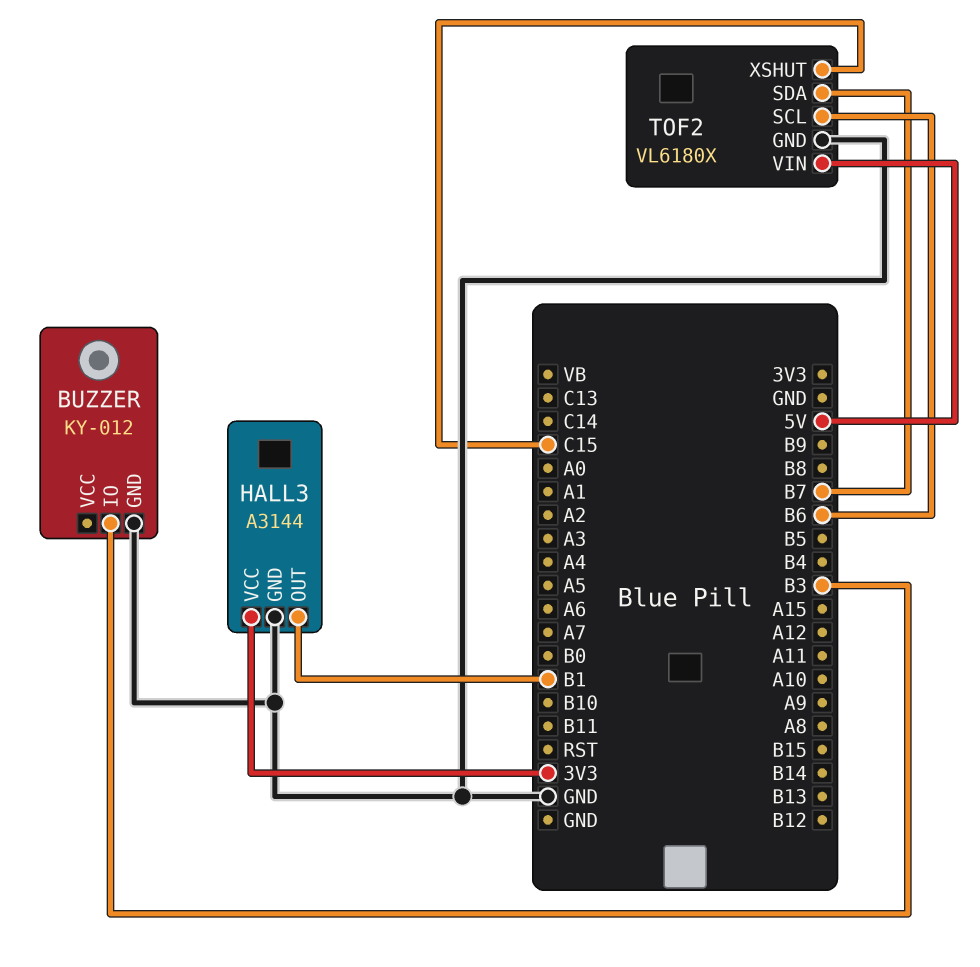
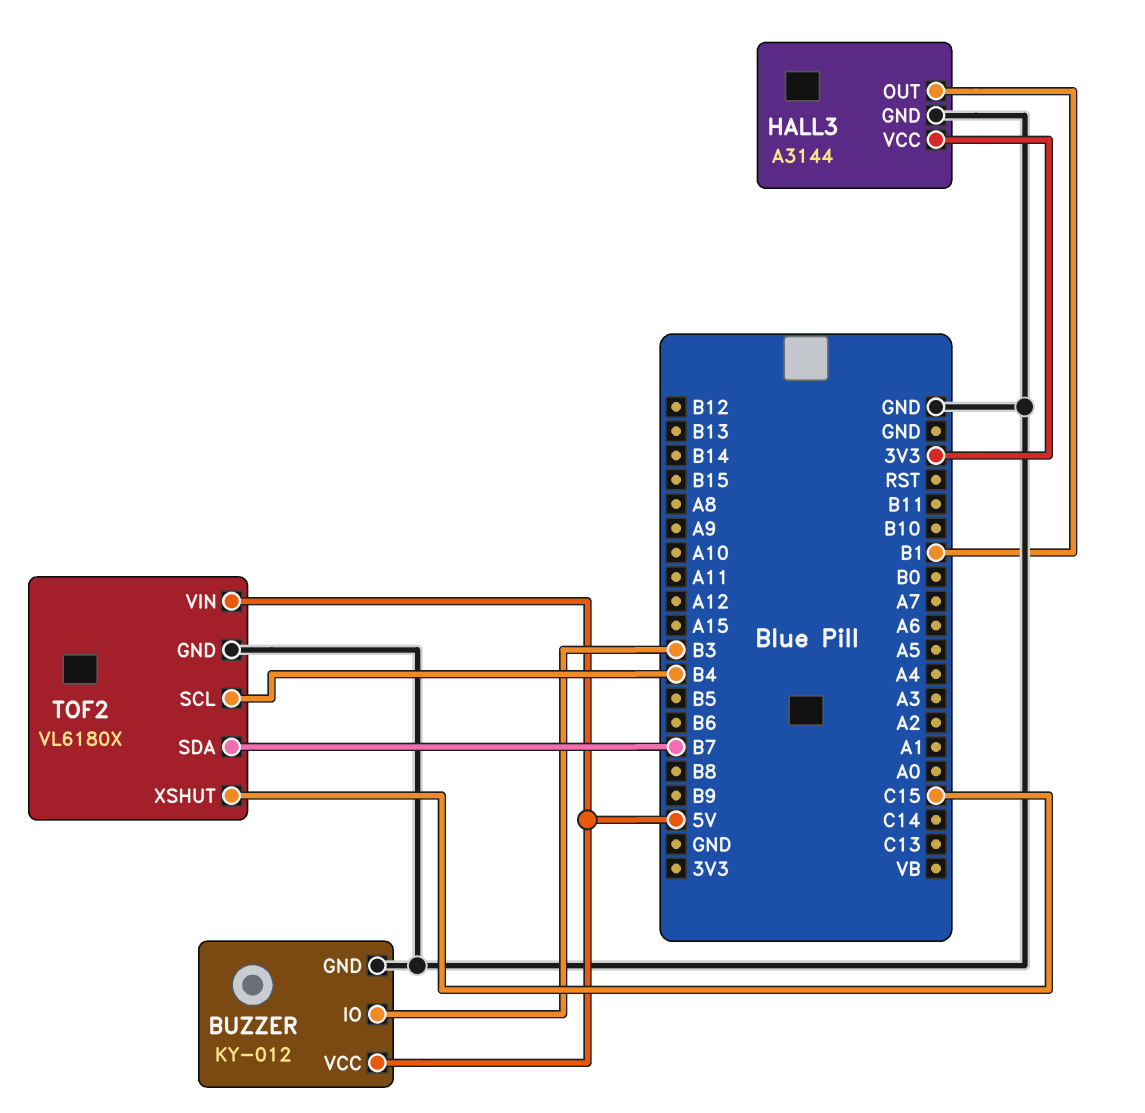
BUZZER pin VCC: none -> 5V
TOF2 pin SCL: B6 -> B4

